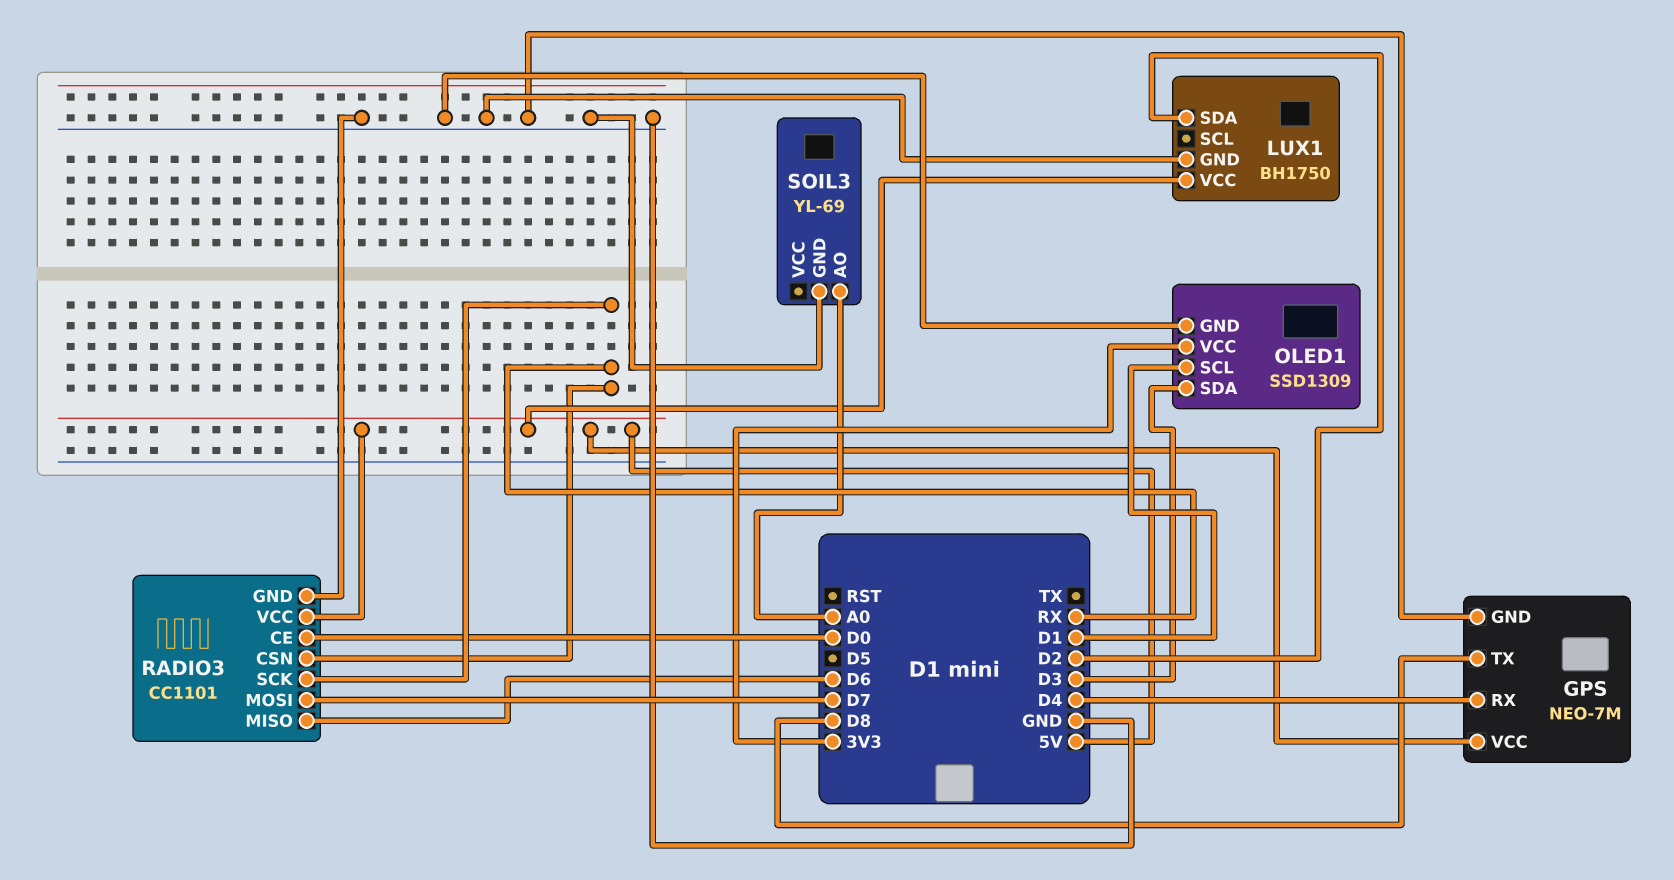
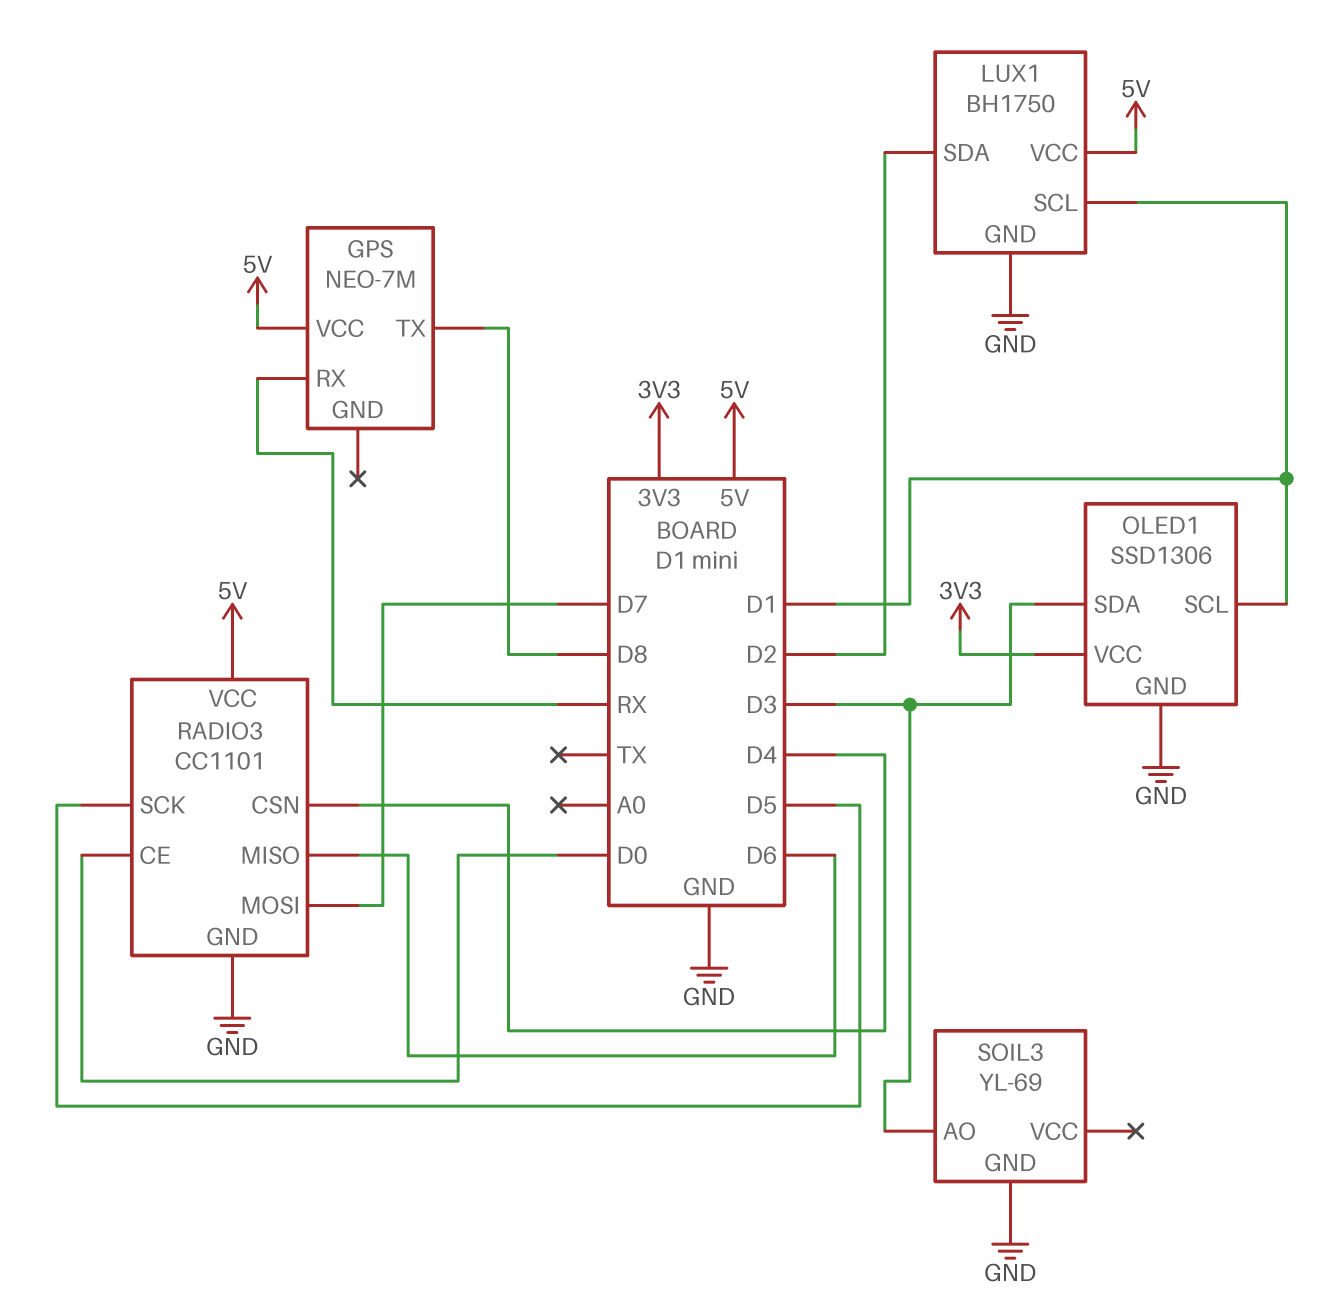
GPS pin GND: GND -> none
GPS pin RX: D4 -> RX
LUX1 pin SCL: none -> D1
OLED1: SSD1309 -> SSD1306
RADIO3 pin CSN: RX -> D4
RADIO3 pin SCK: RX -> D5
SOIL3 pin AO: A0 -> D3

